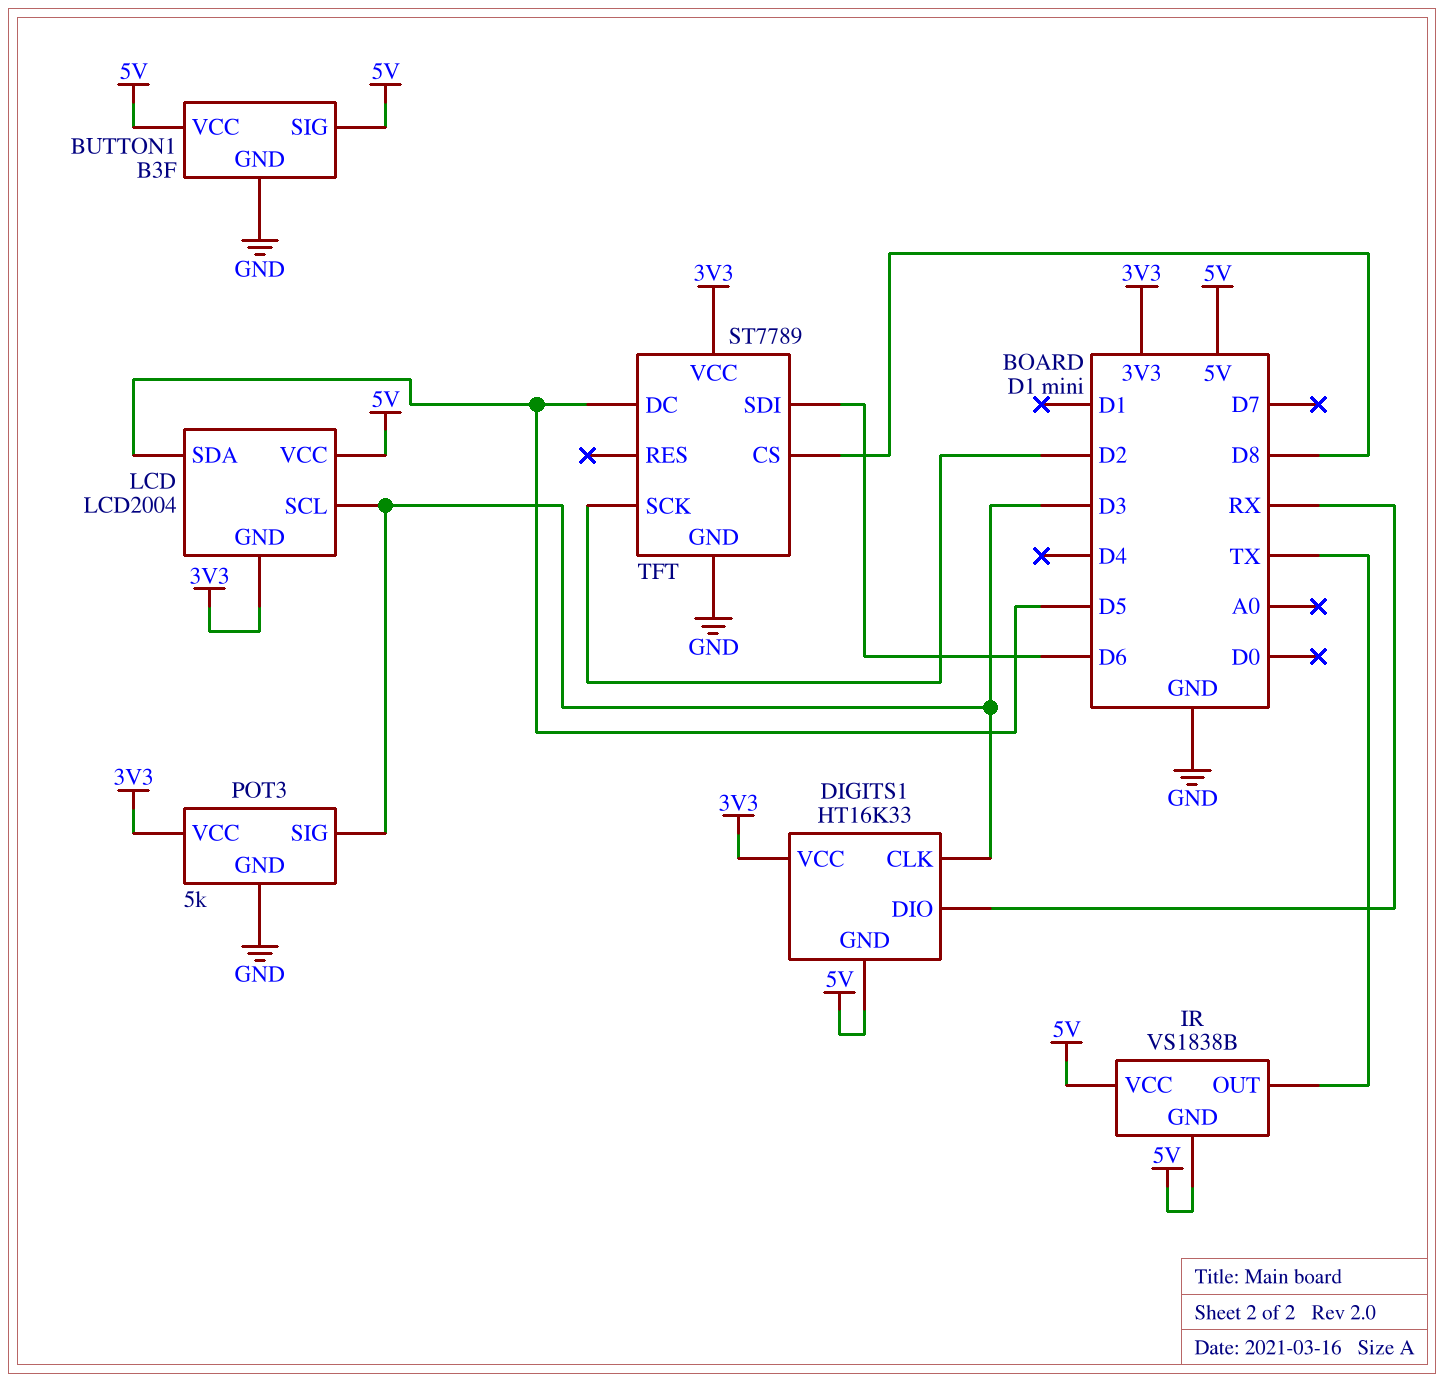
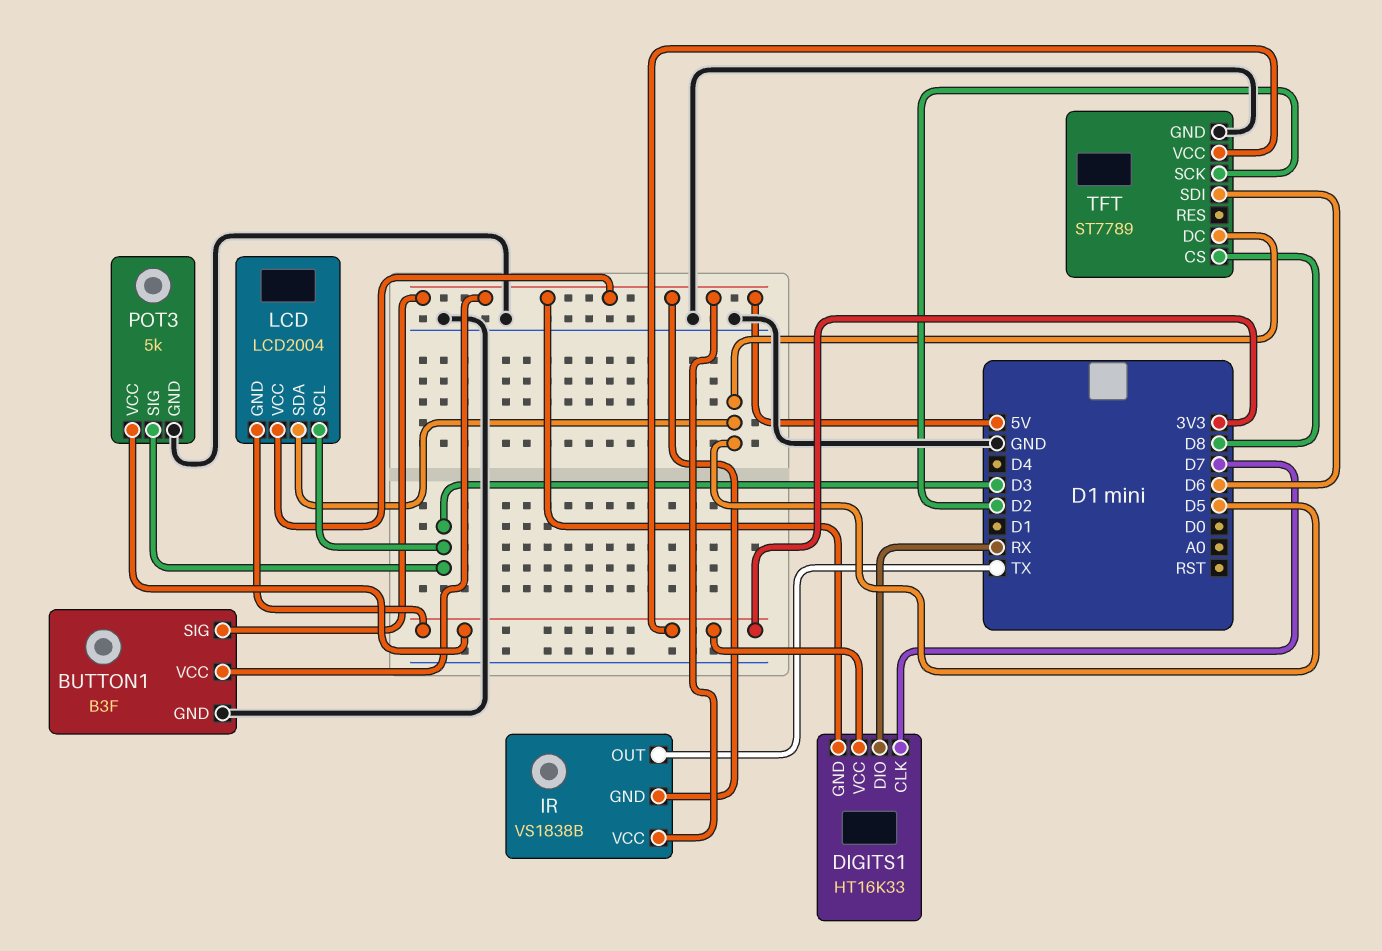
DIGITS1 pin CLK: D3 -> D7

